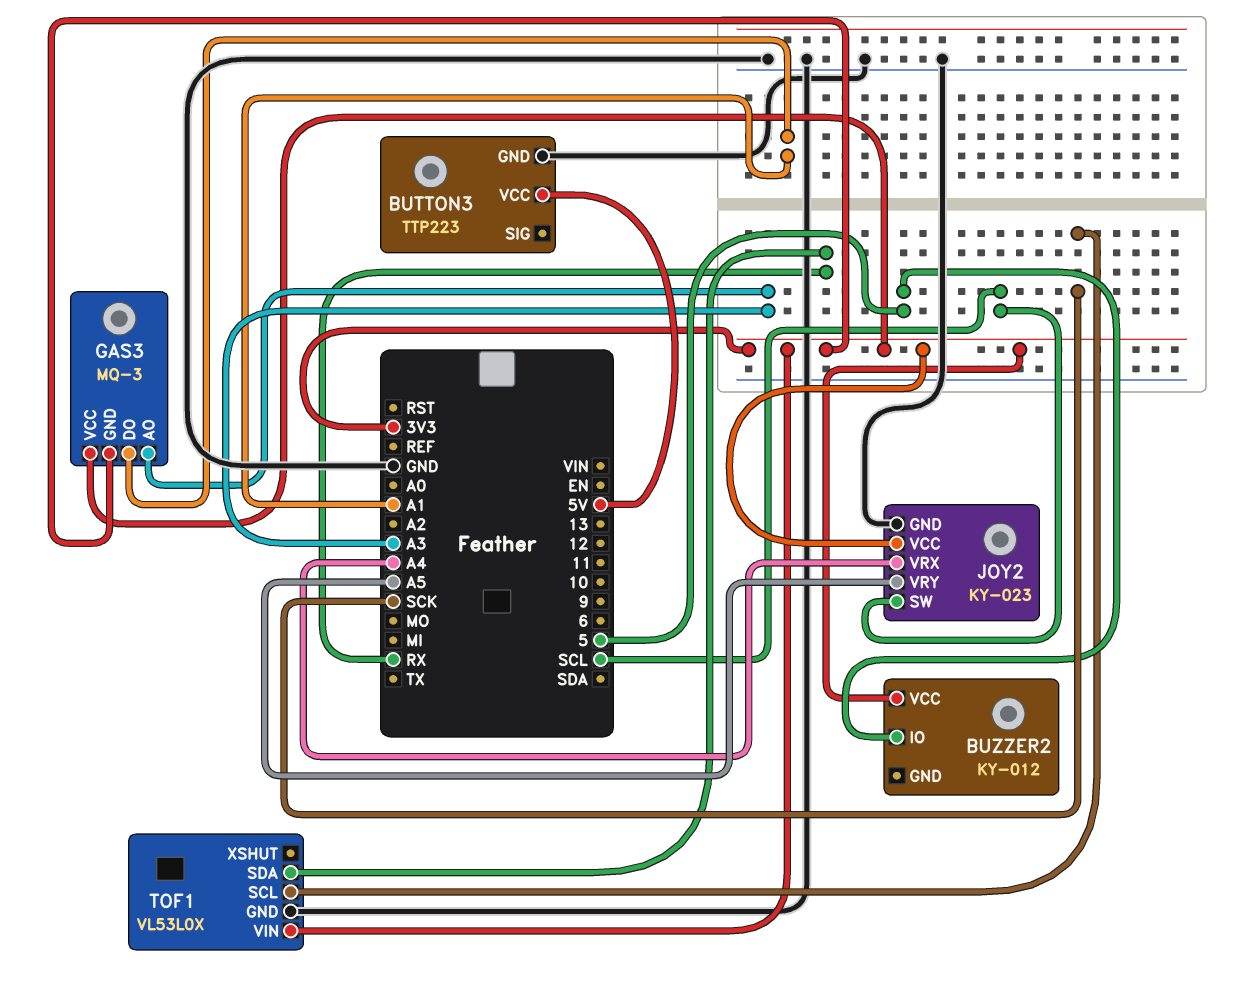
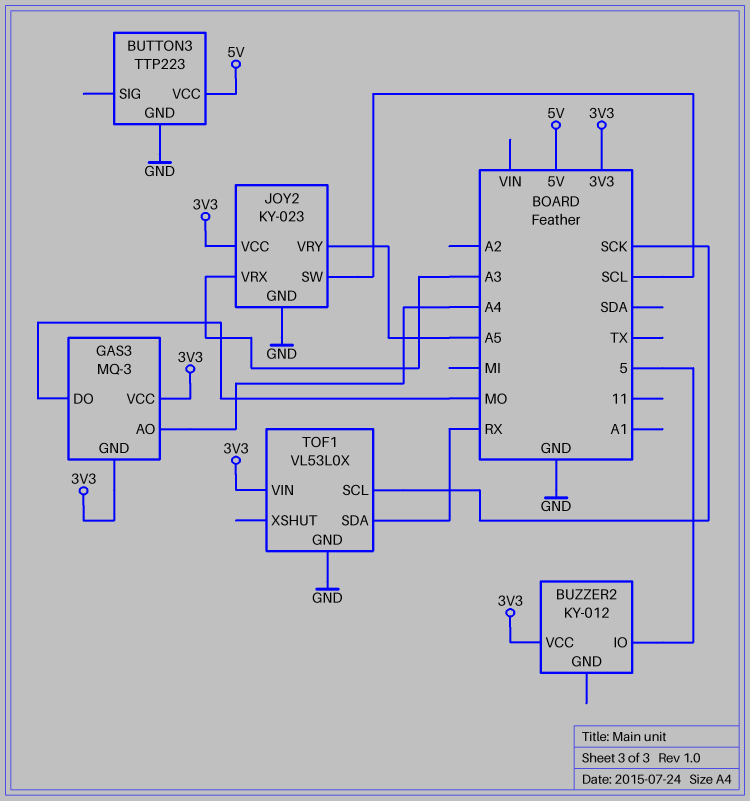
GAS3 pin AO: A3 -> A4
GAS3 pin DO: A1 -> MO
JOY2 pin VRX: A4 -> A3

